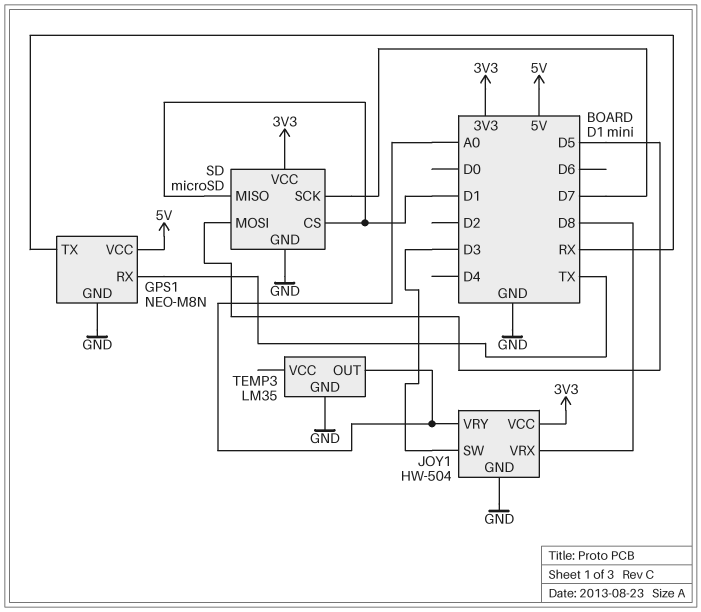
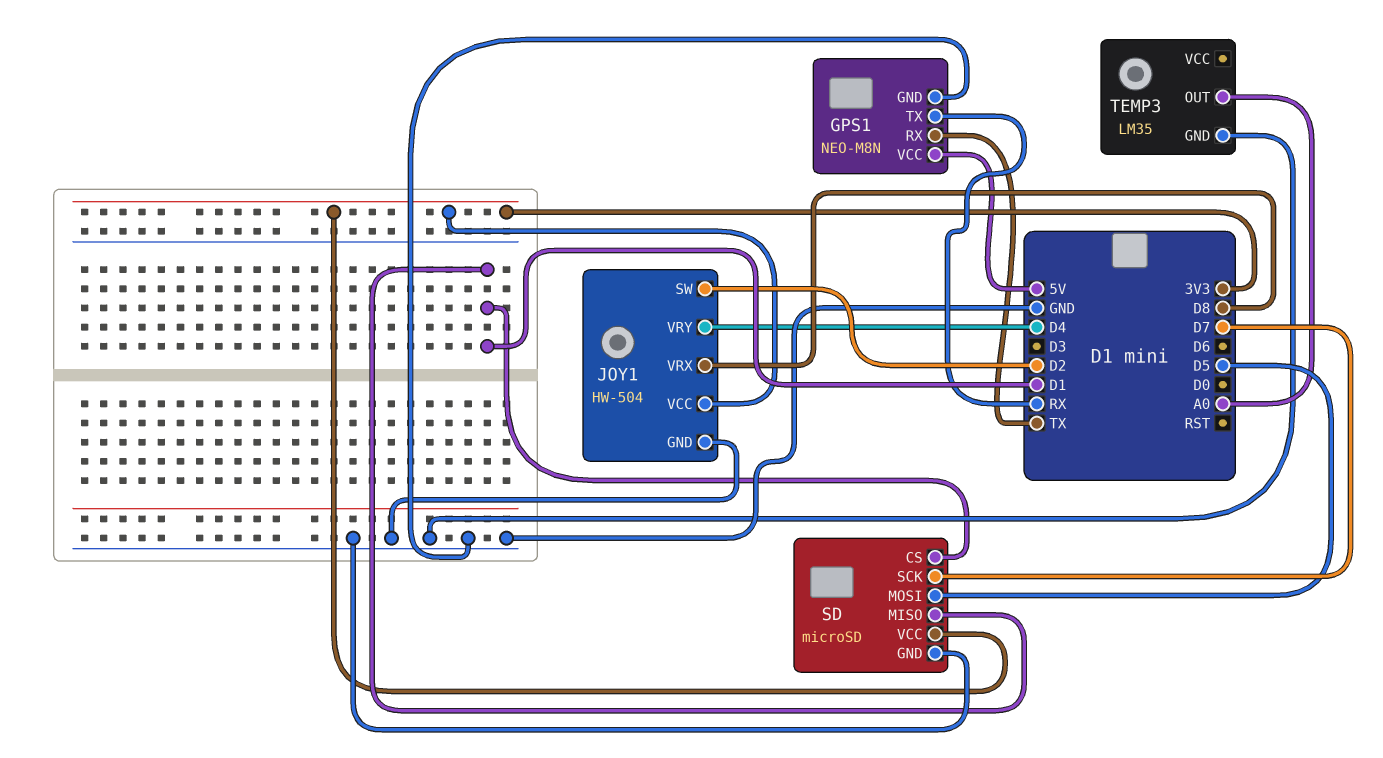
JOY1 pin SW: D3 -> D2
JOY1 pin VRY: A0 -> D4

